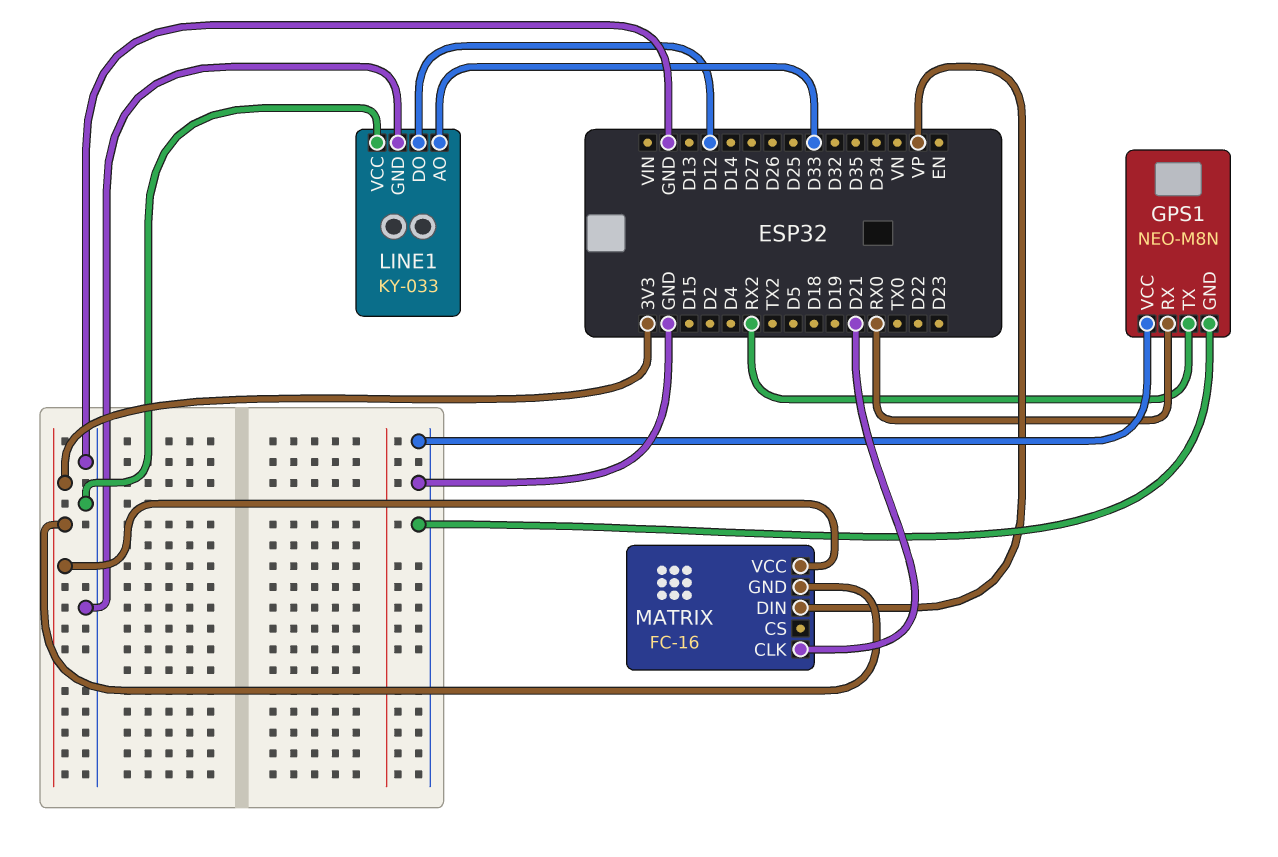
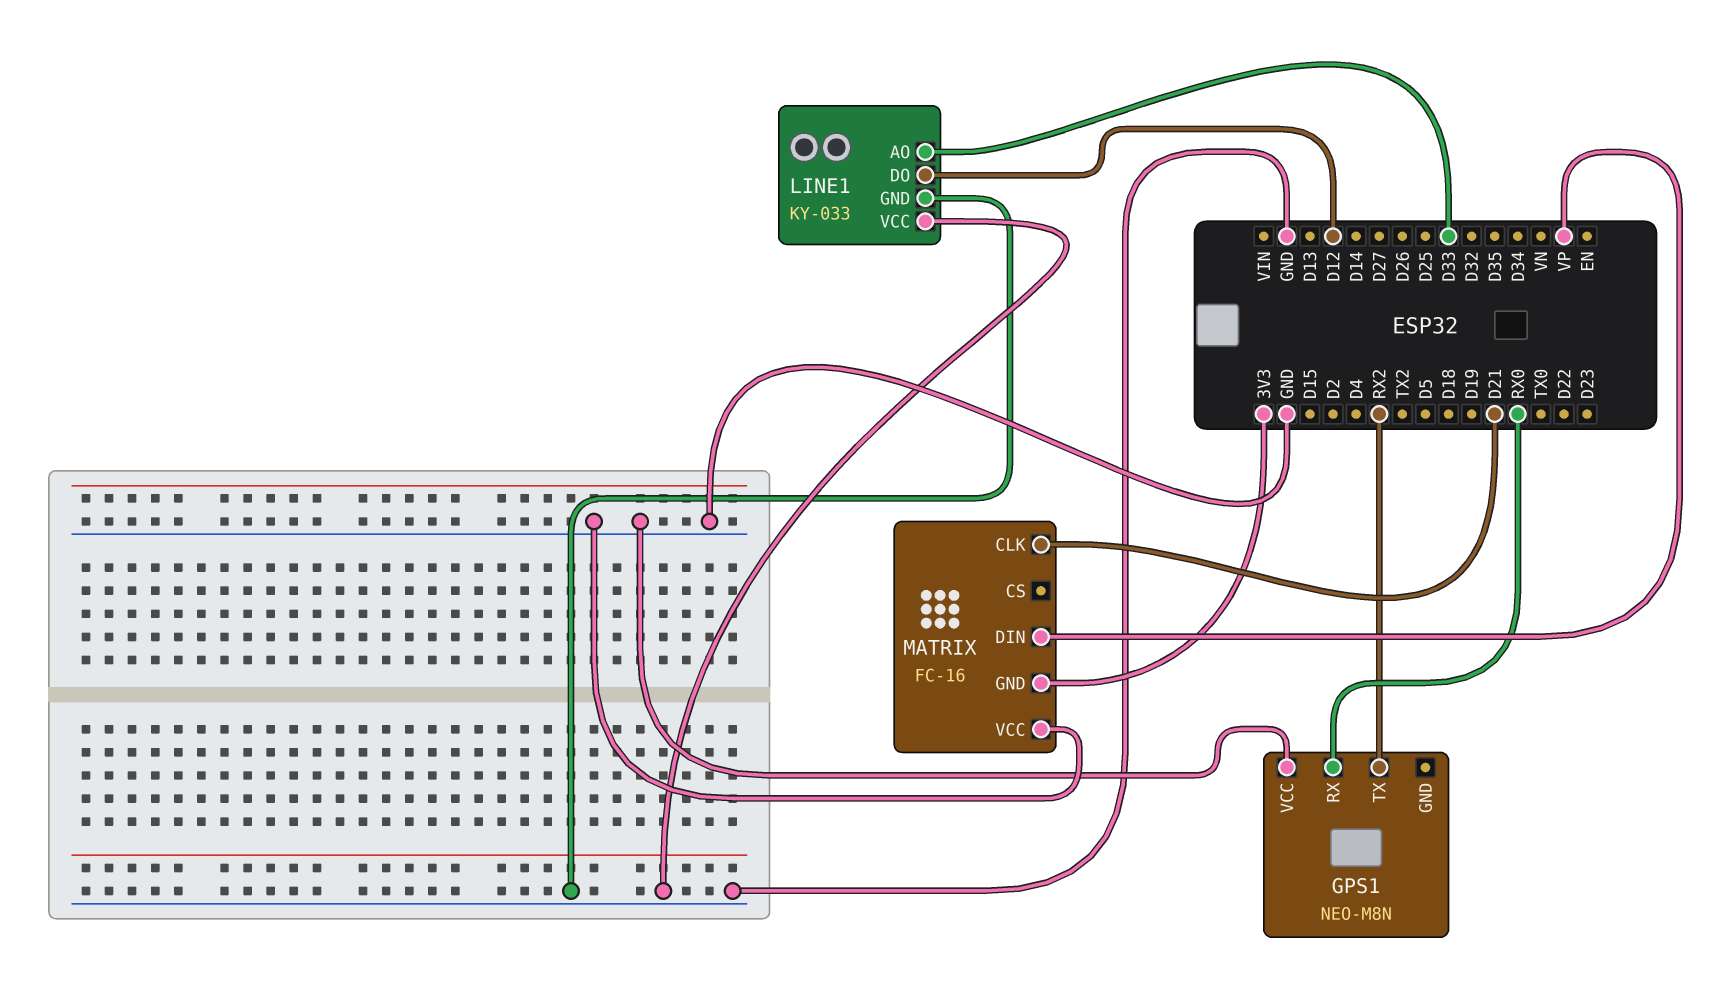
GPS1 pin GND: GND -> none
MATRIX pin VCC: 3V3 -> GND

